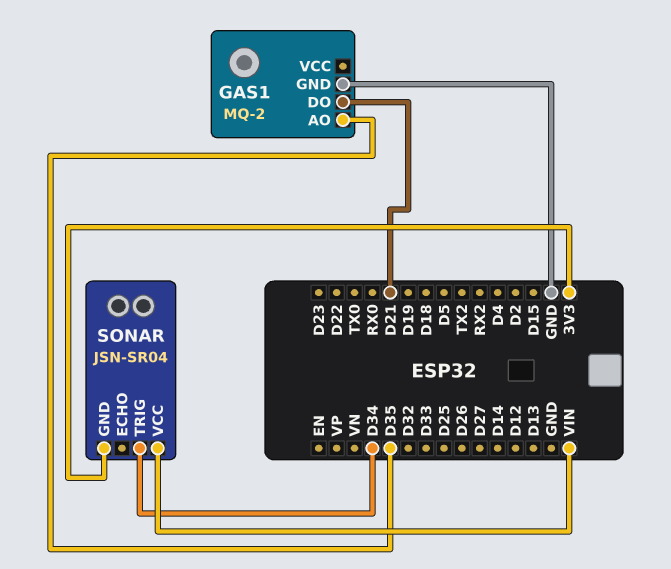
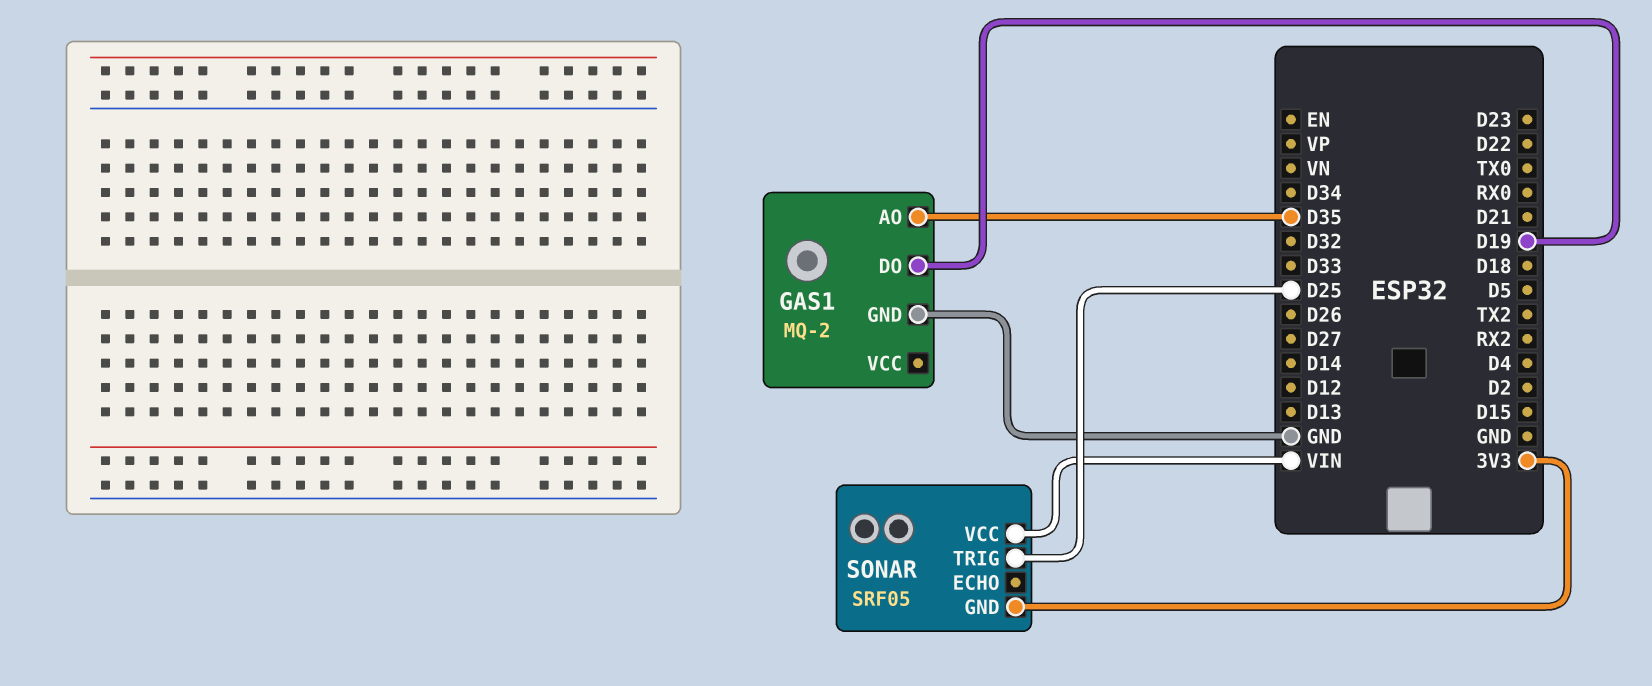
GAS1 pin DO: D21 -> D19
SONAR: JSN-SR04 -> SRF05
SONAR pin TRIG: D34 -> D25

